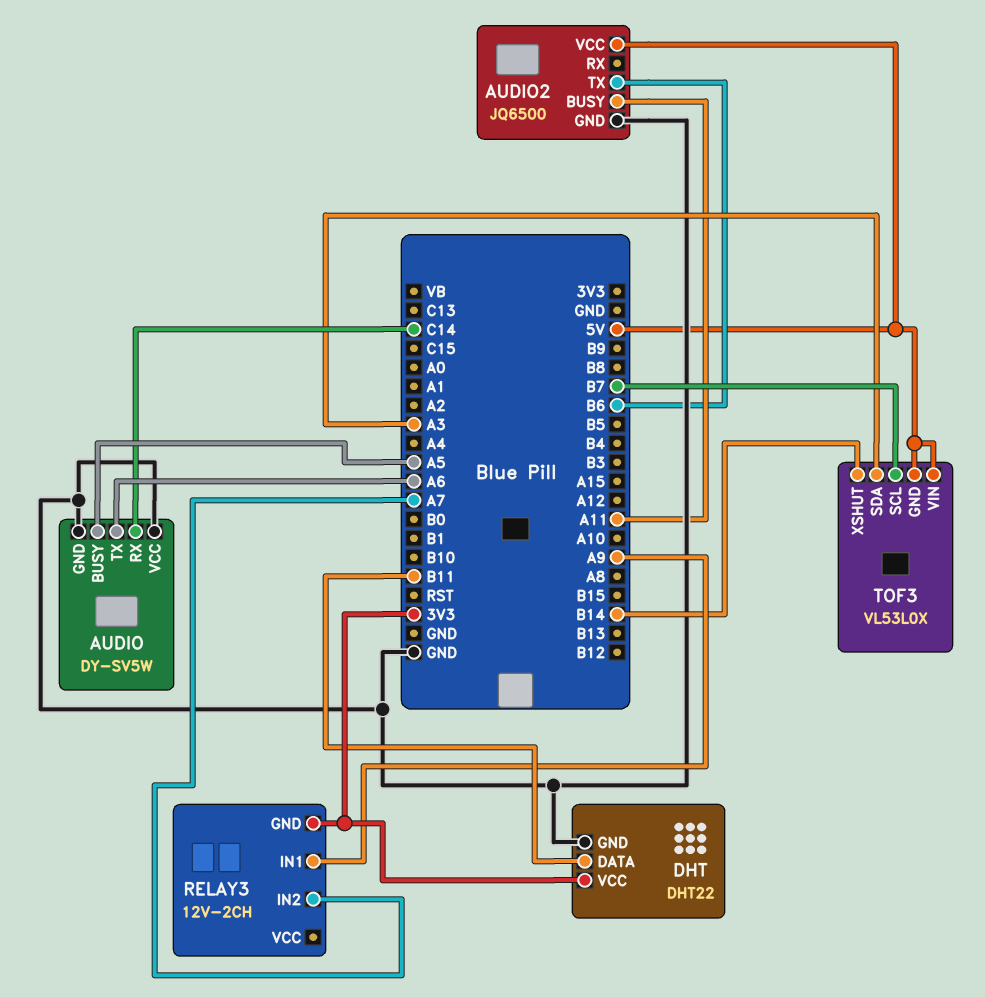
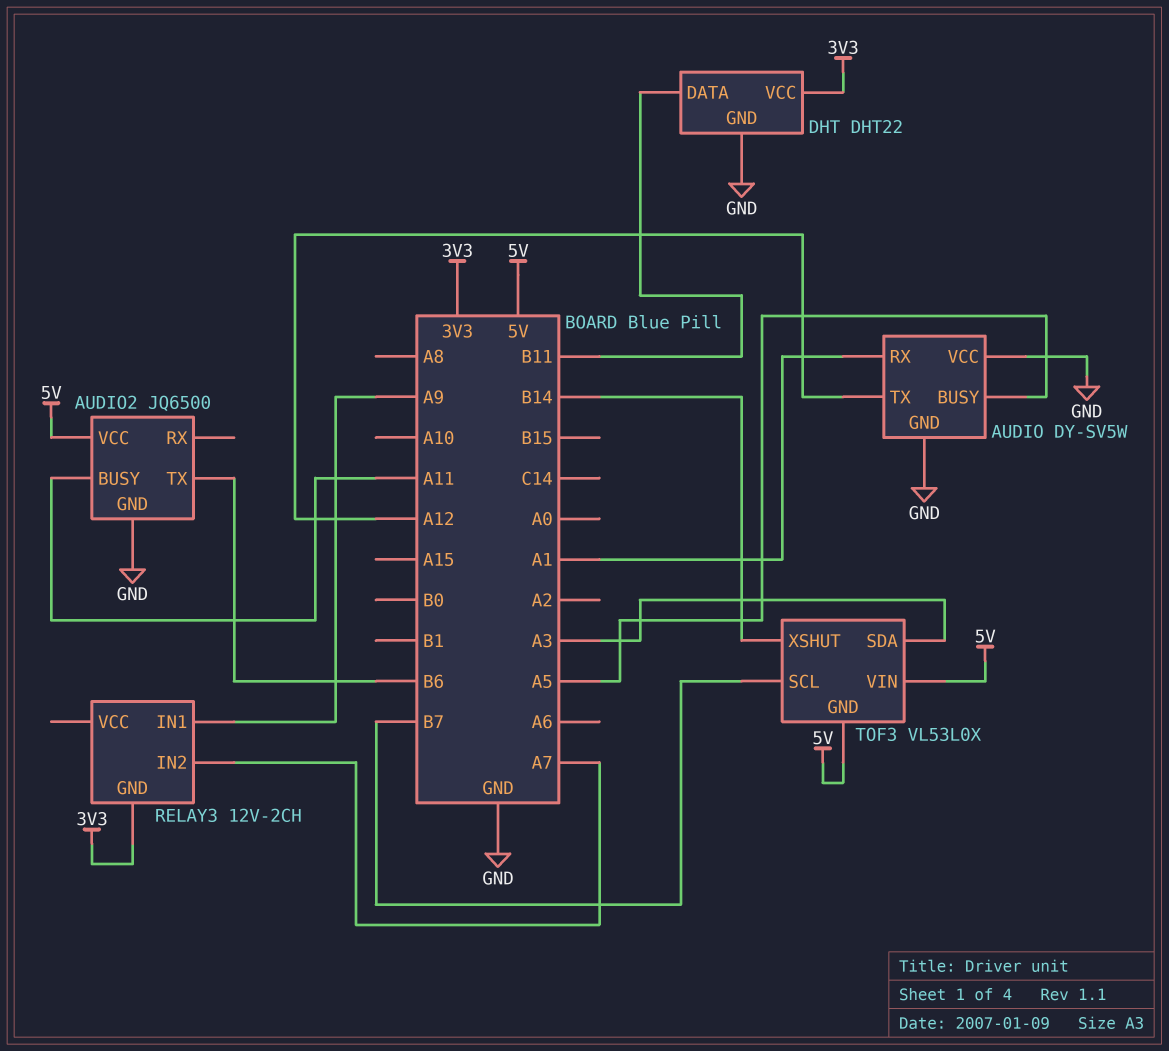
AUDIO pin RX: C14 -> A1
AUDIO pin TX: A6 -> A12

